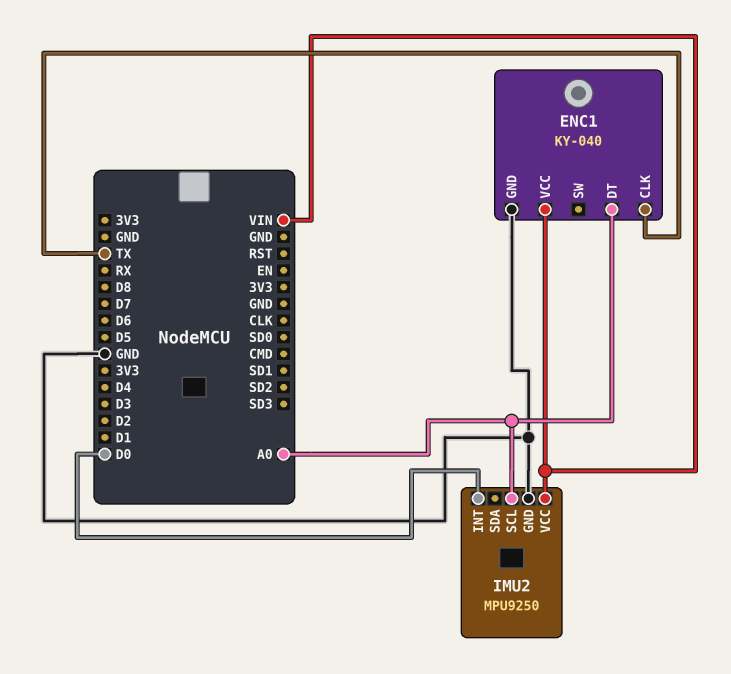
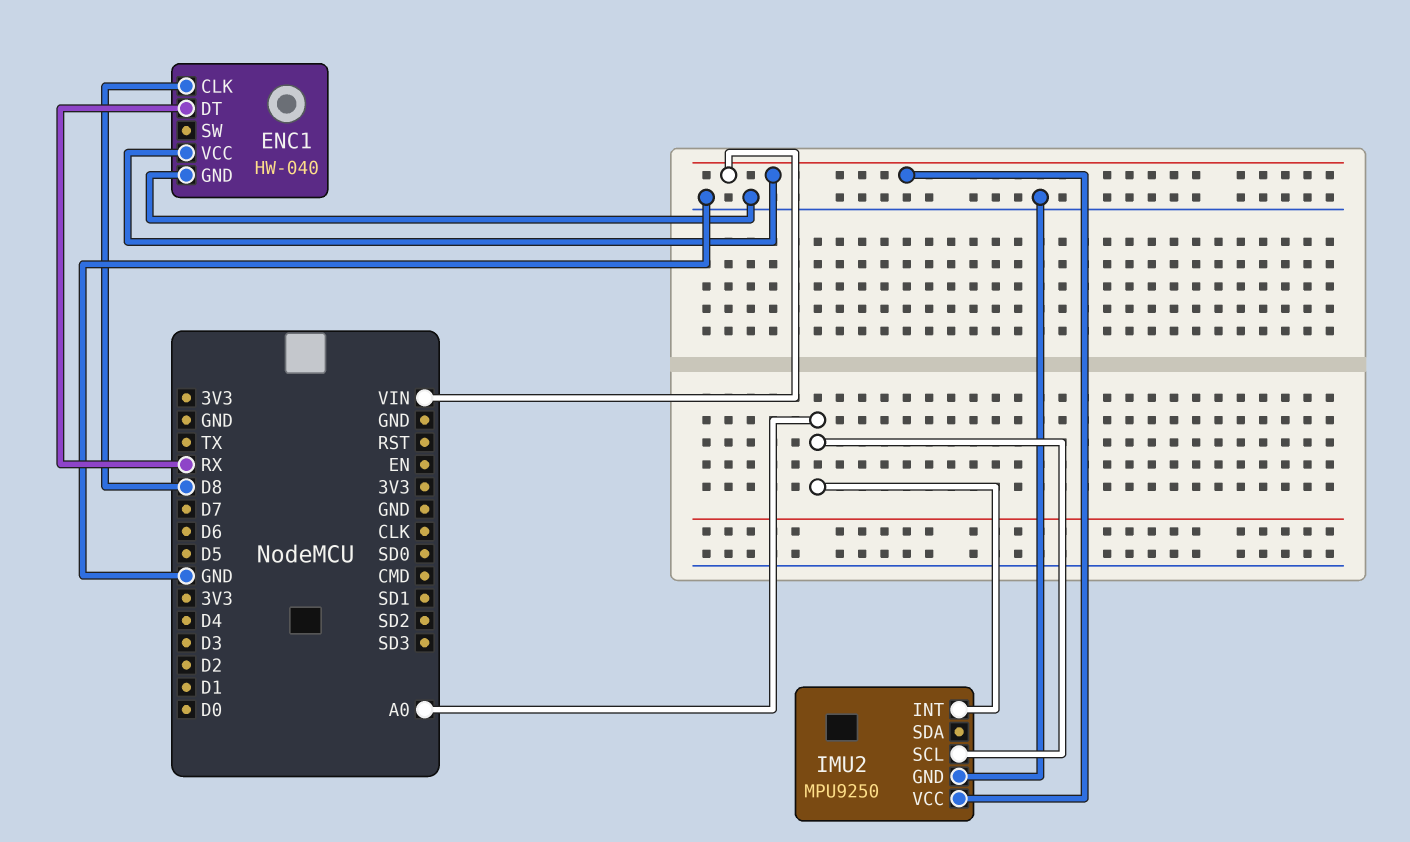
ENC1: KY-040 -> HW-040
ENC1 pin CLK: TX -> D8
ENC1 pin DT: A0 -> RX
IMU2 pin INT: D0 -> A0

